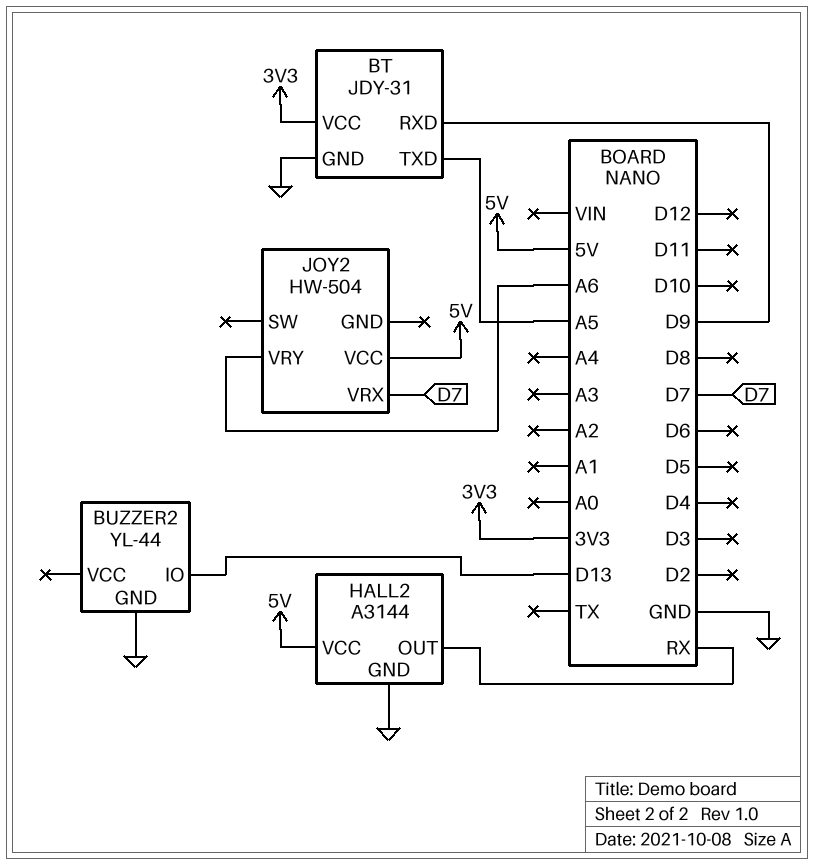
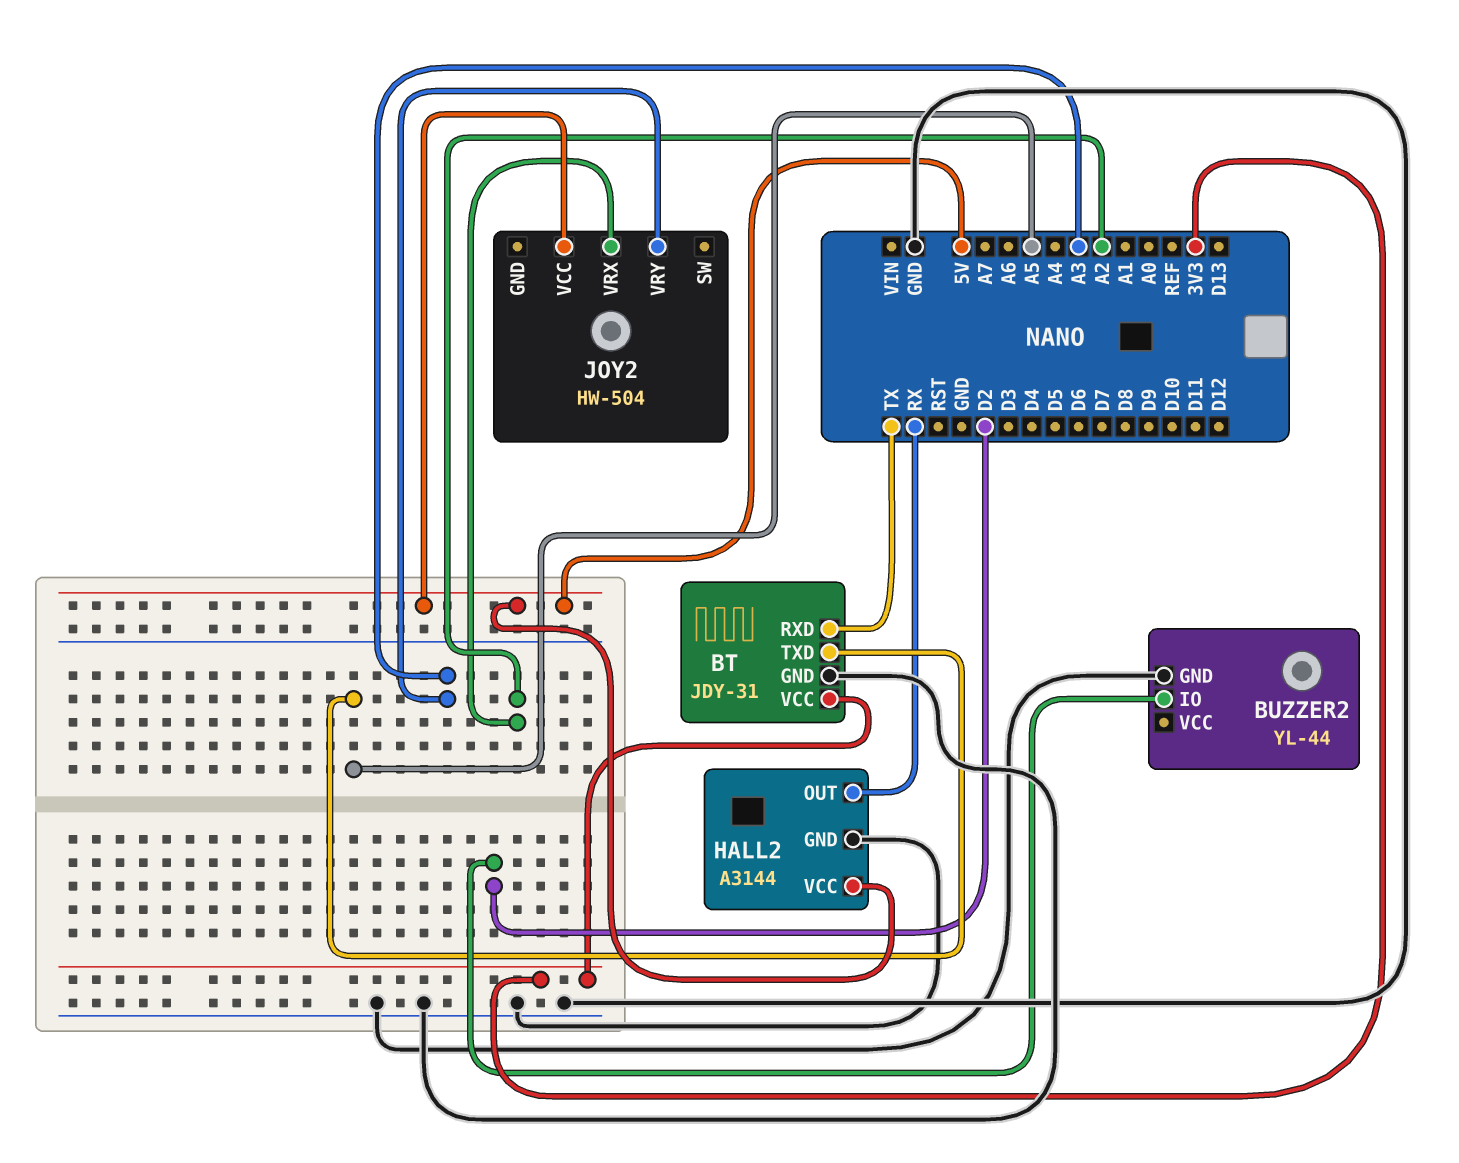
BT pin RXD: D9 -> TX
BUZZER2 pin IO: D13 -> D2
JOY2 pin VRX: D7 -> A2
JOY2 pin VRY: A6 -> A3

